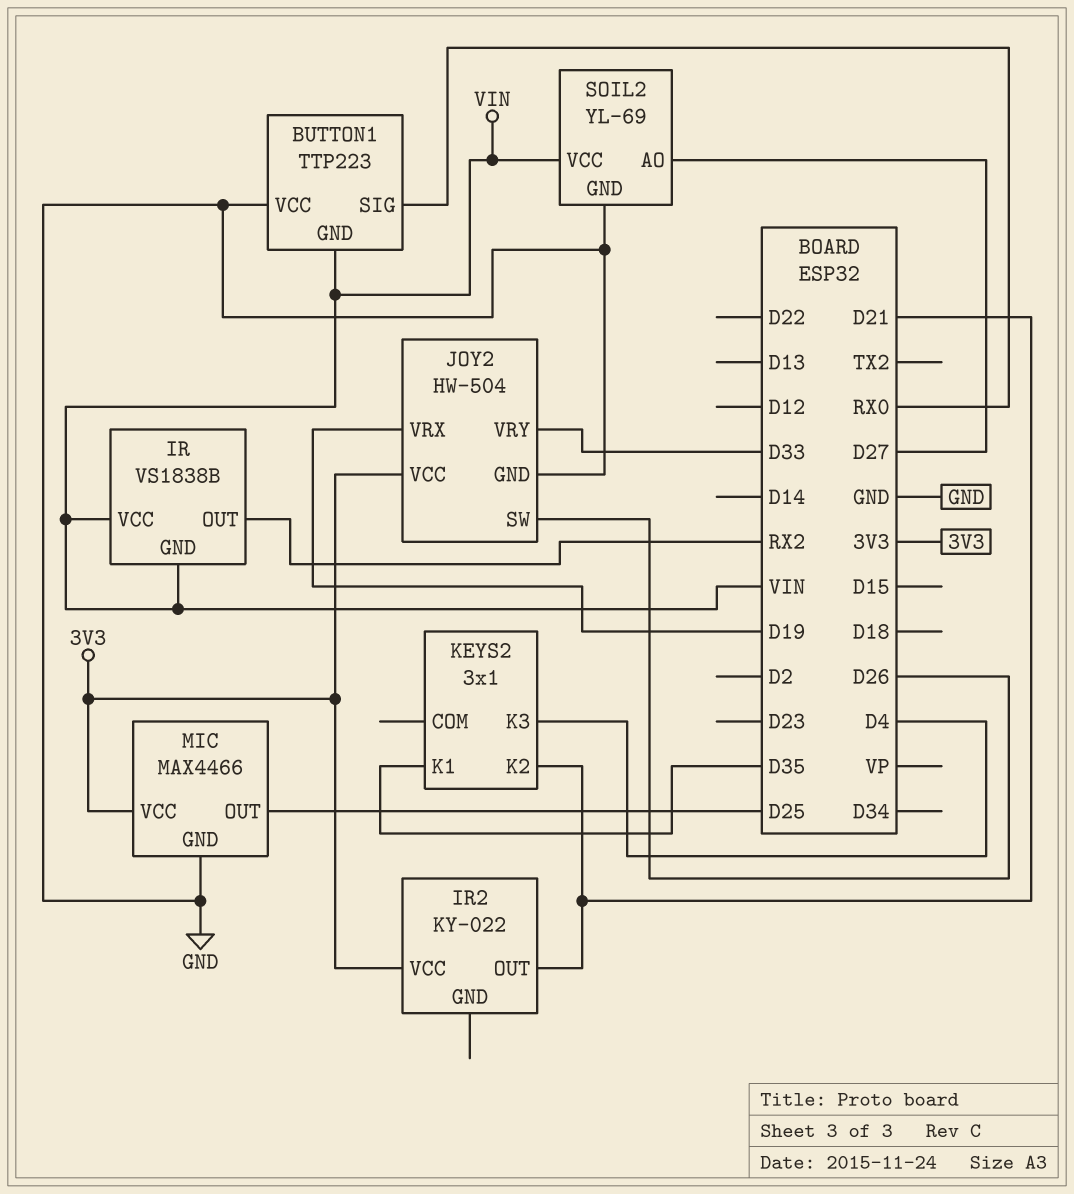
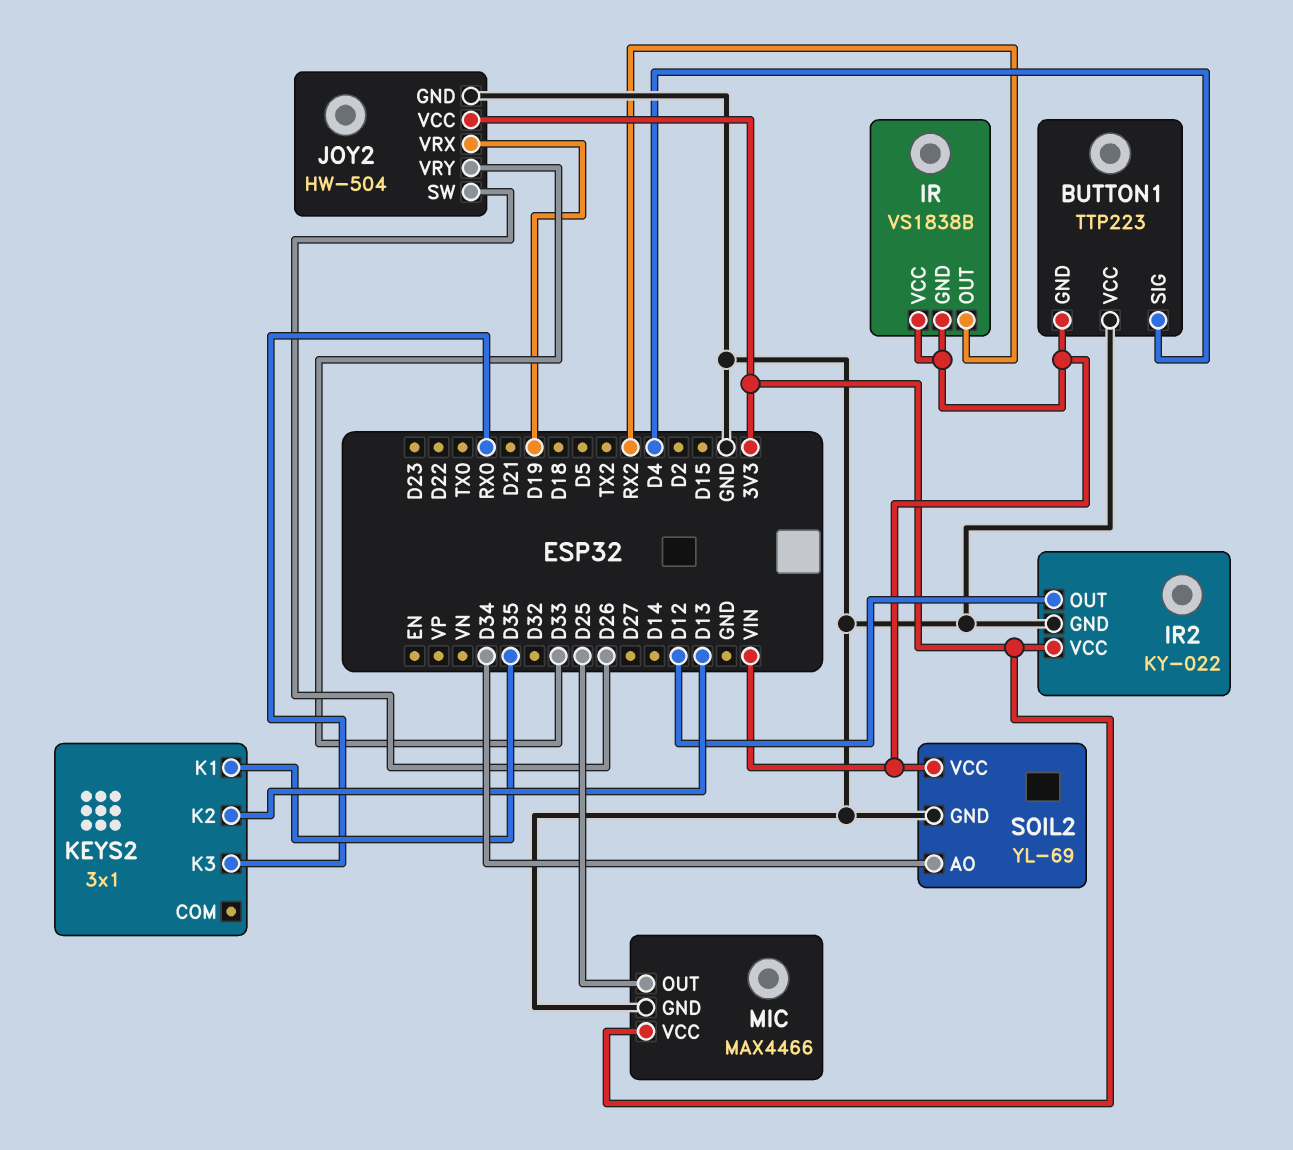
BUTTON1 pin SIG: RX0 -> D4
IR2 pin GND: none -> GND
IR2 pin OUT: D21 -> D12
KEYS2 pin K2: D21 -> D13
KEYS2 pin K3: D4 -> RX0
SOIL2 pin AO: D27 -> D34

